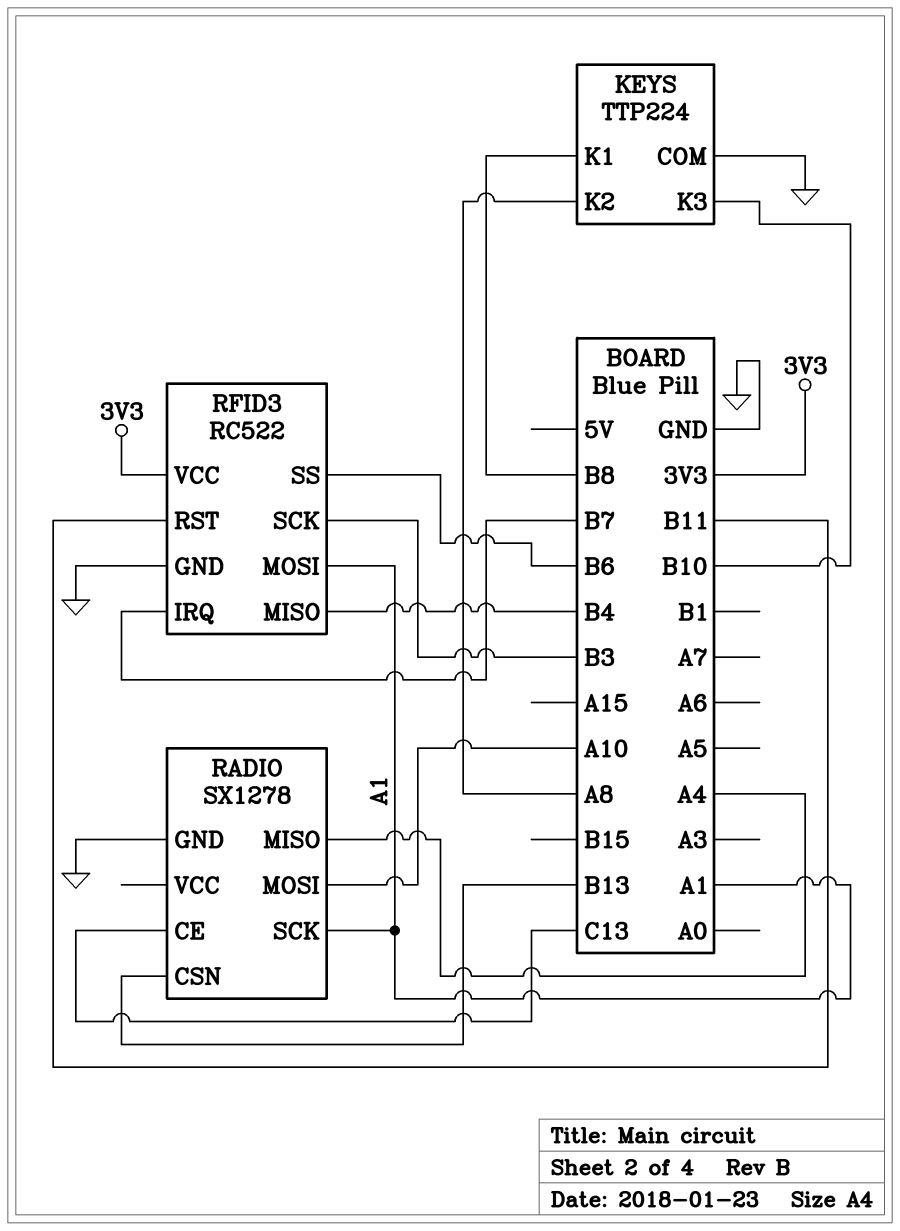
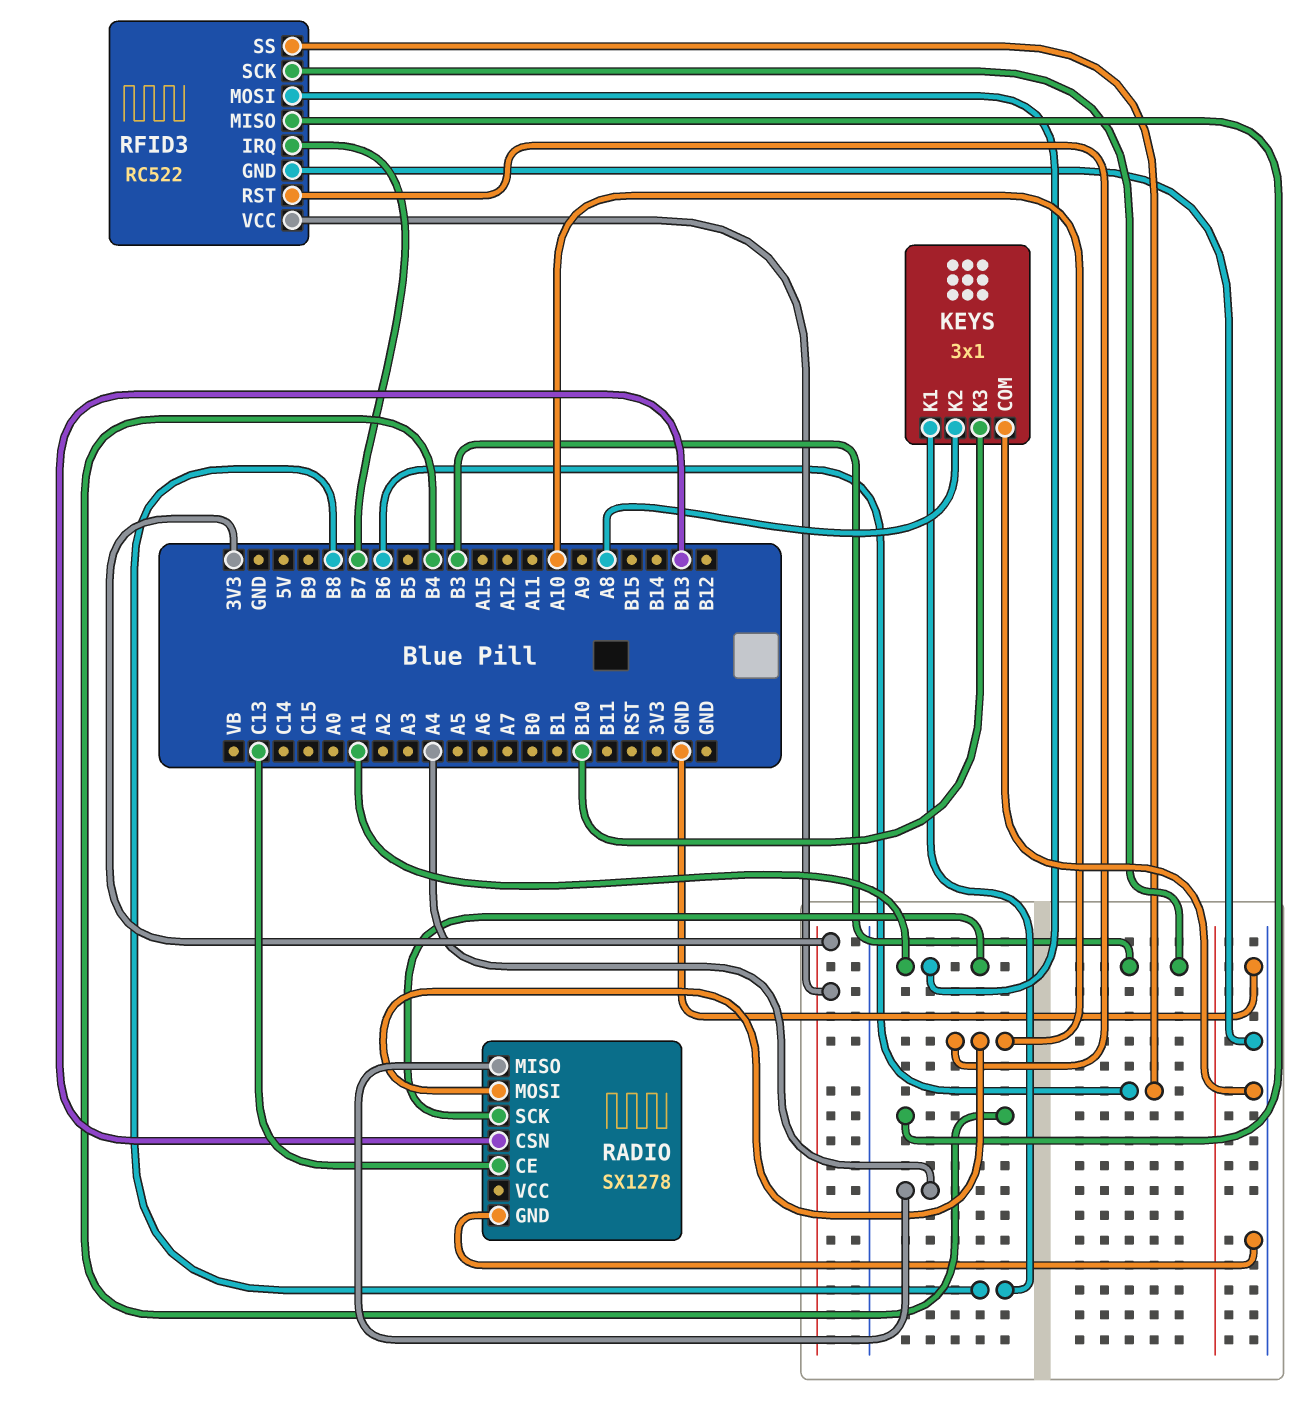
KEYS: TTP224 -> 3x1
RFID3 pin RST: B11 -> A10

